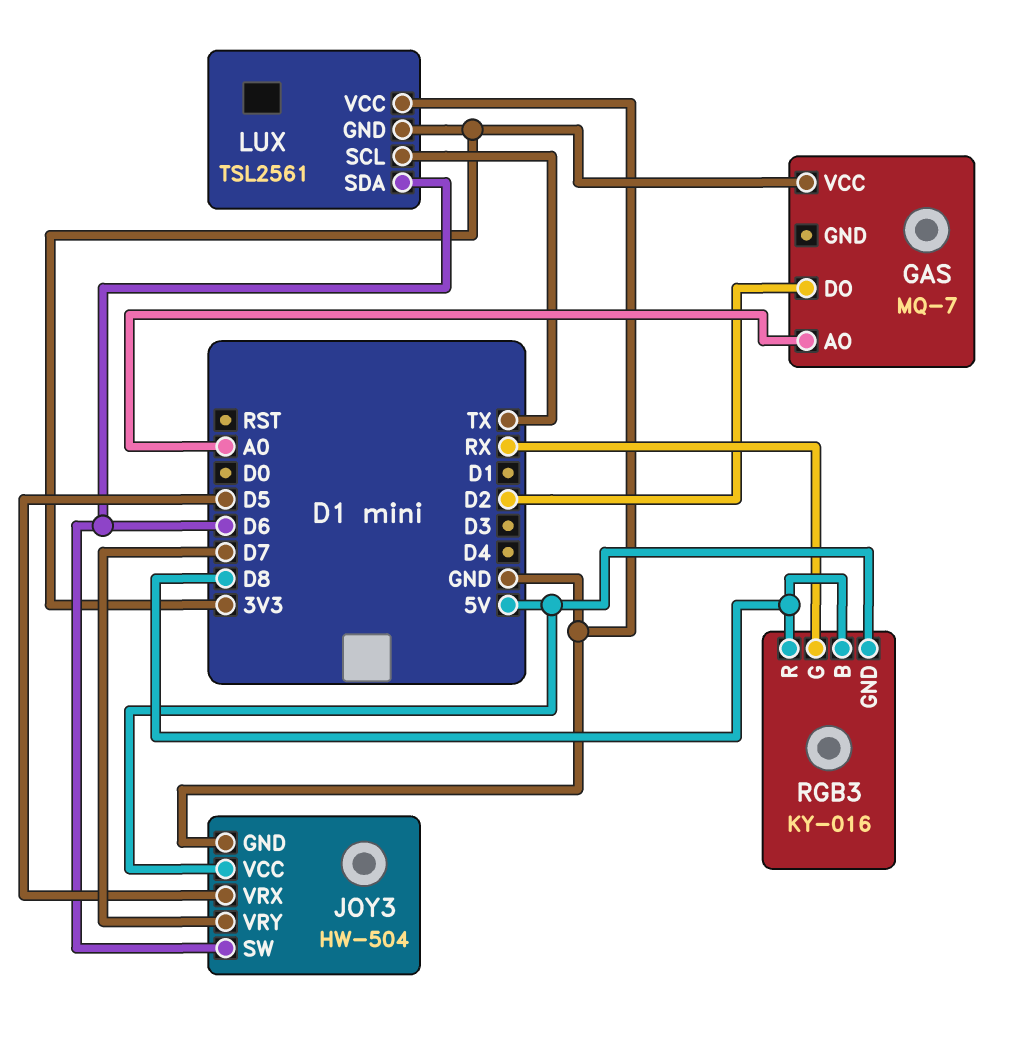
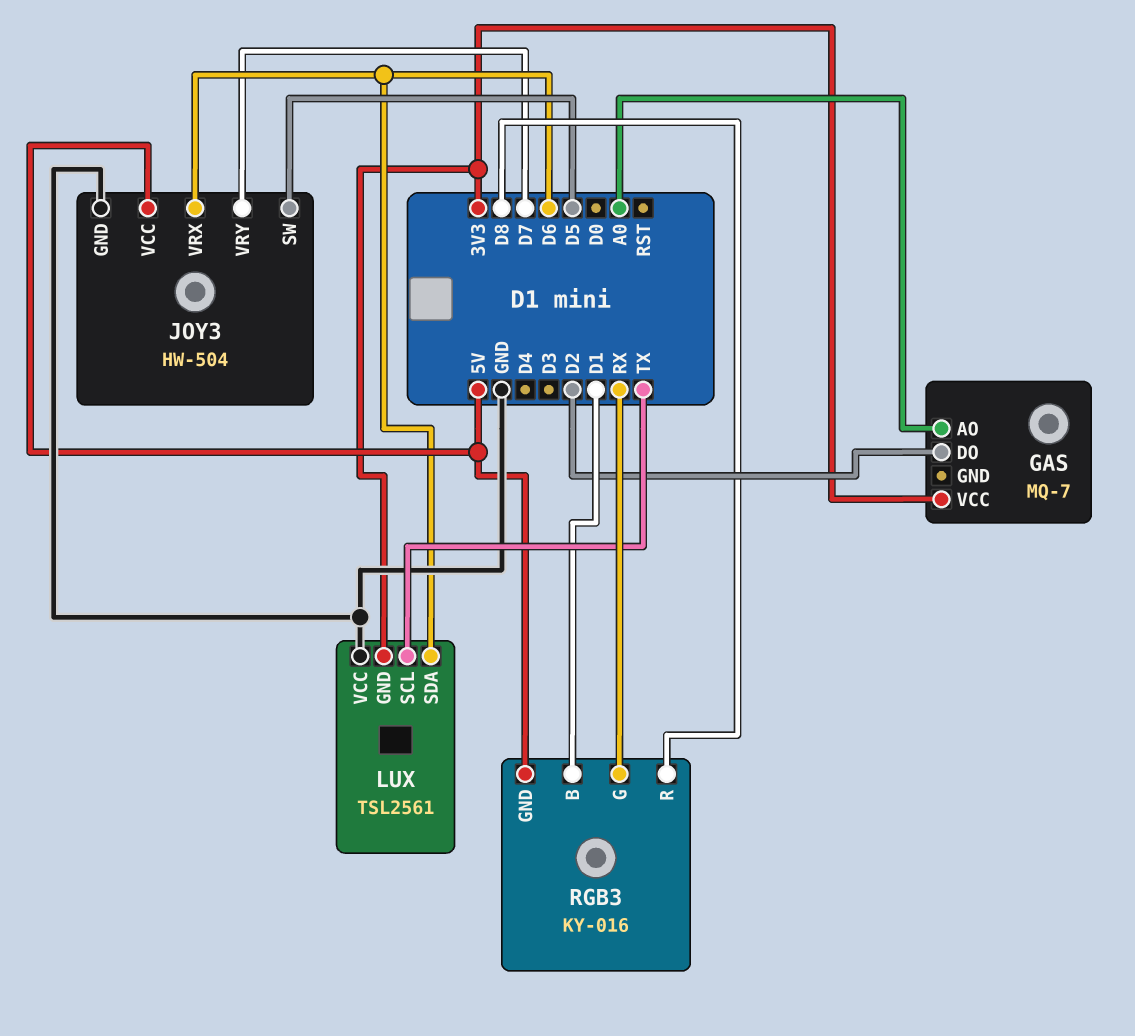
JOY3 pin SW: D6 -> D5
JOY3 pin VRX: D5 -> D6
RGB3 pin B: D8 -> D1

